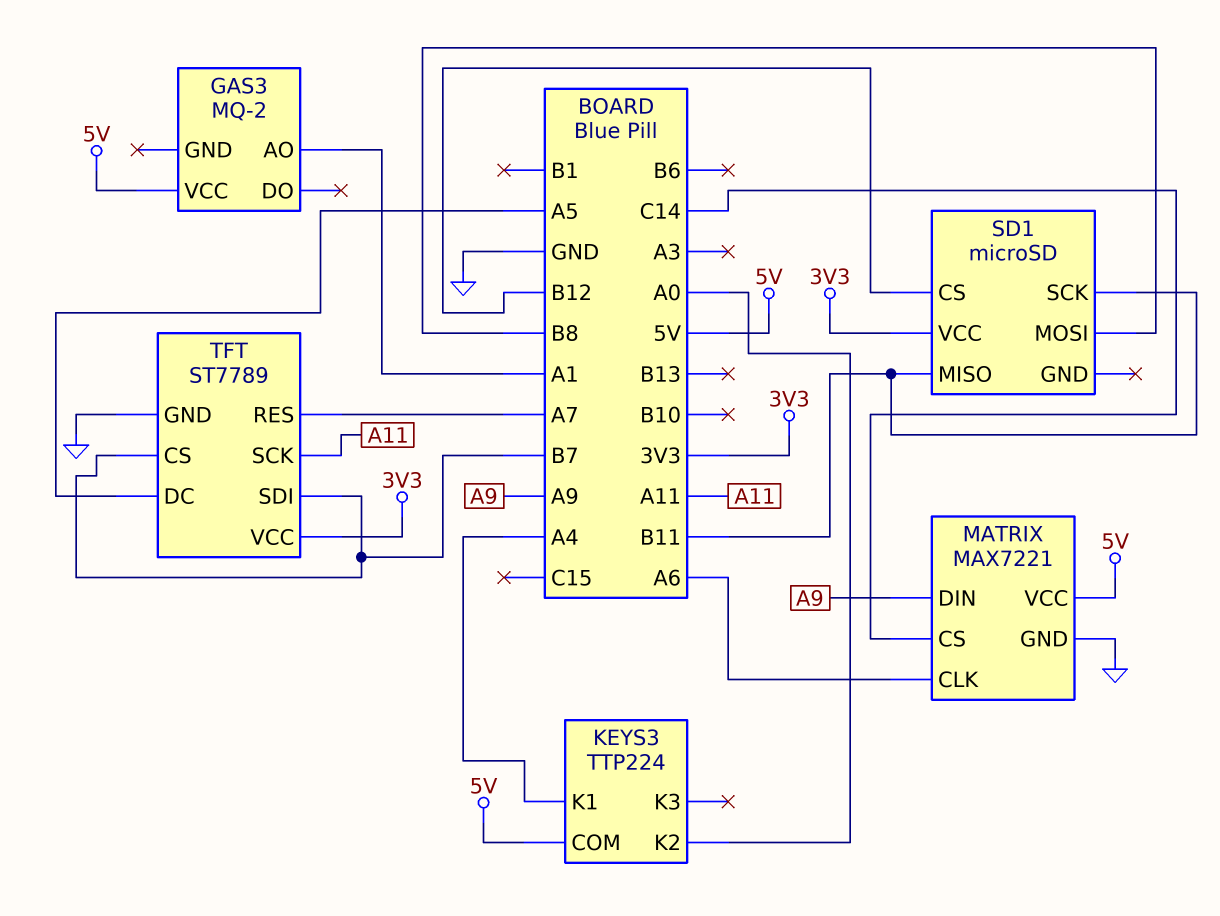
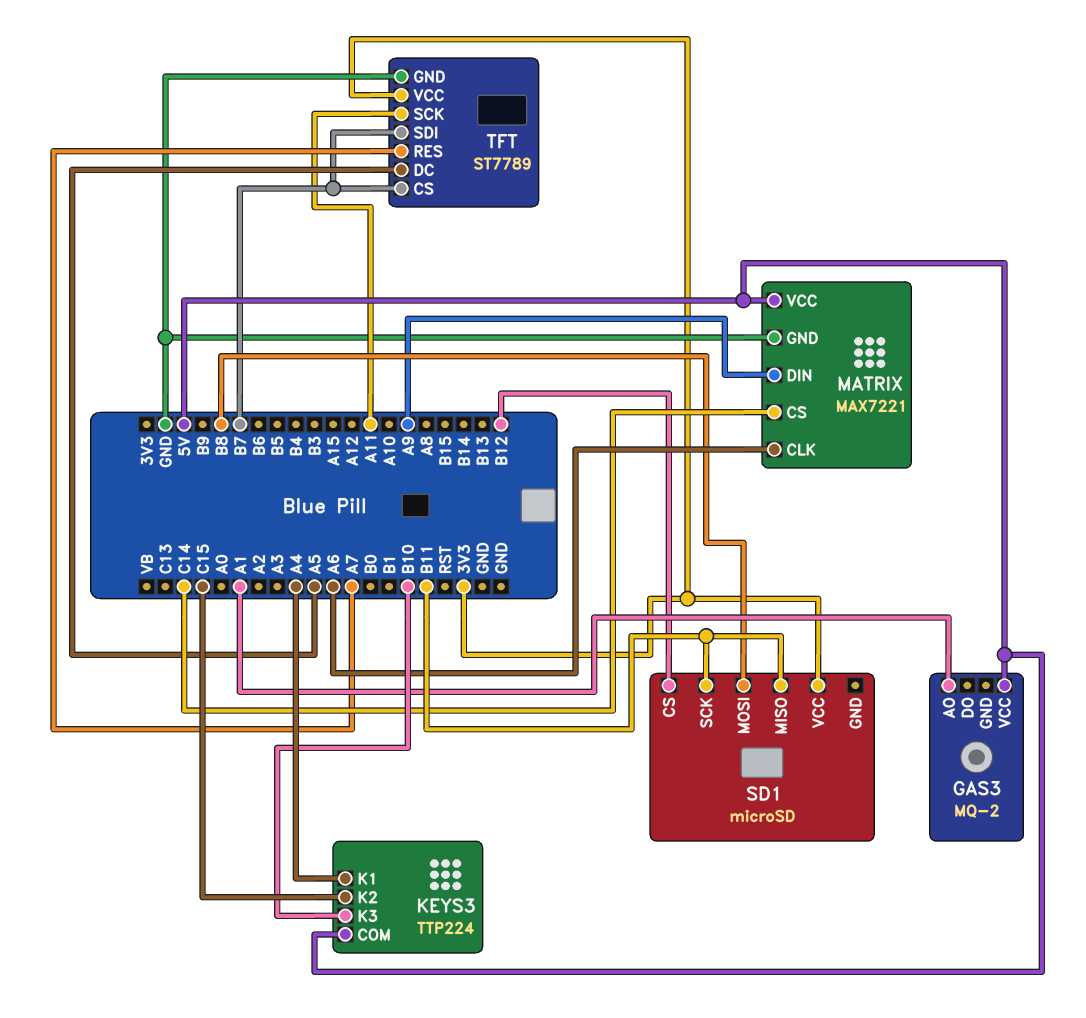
KEYS3 pin K2: A0 -> C15
KEYS3 pin K3: none -> B10

